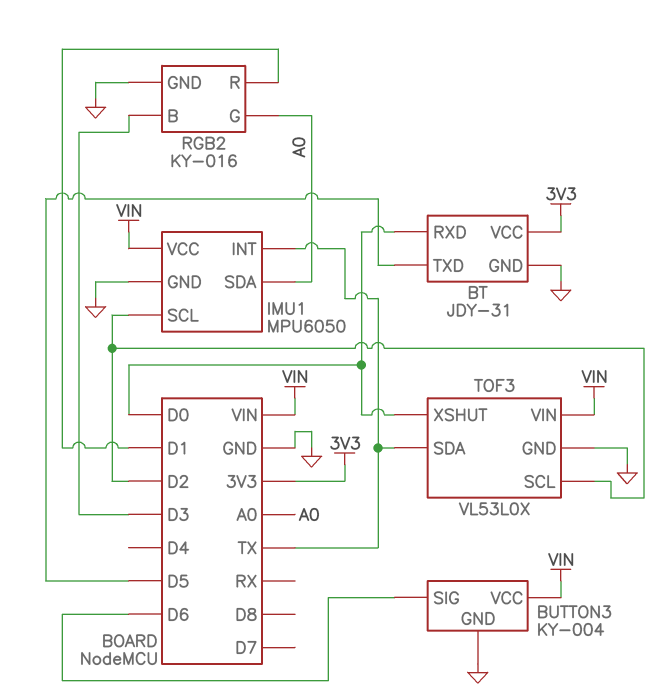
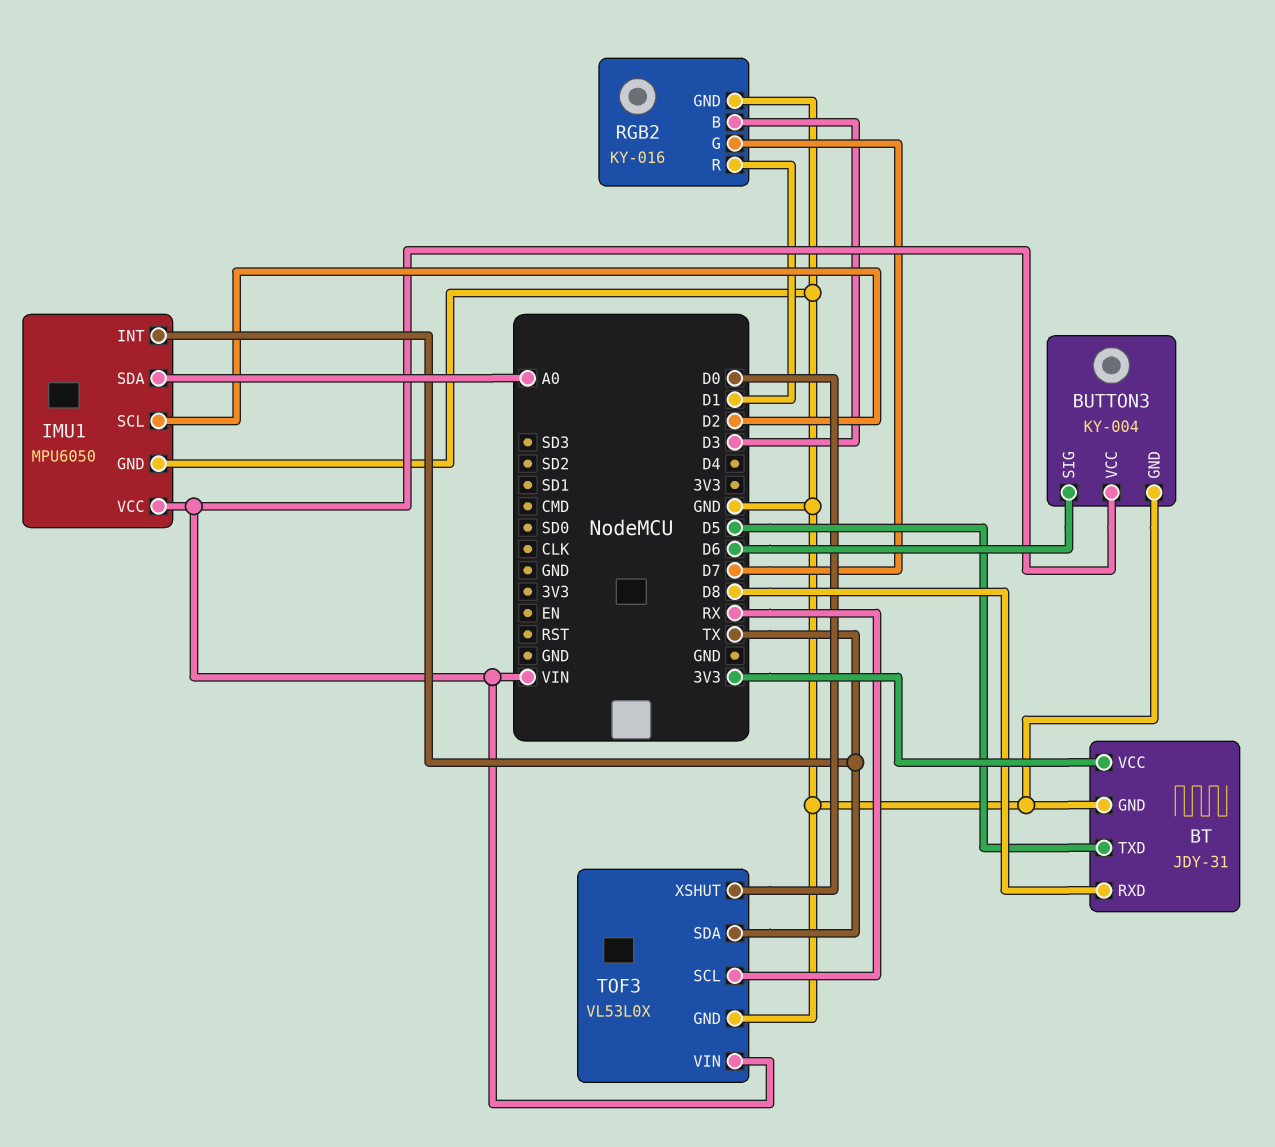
BT pin RXD: D0 -> D8
RGB2 pin G: A0 -> D7
TOF3 pin SCL: D2 -> RX

